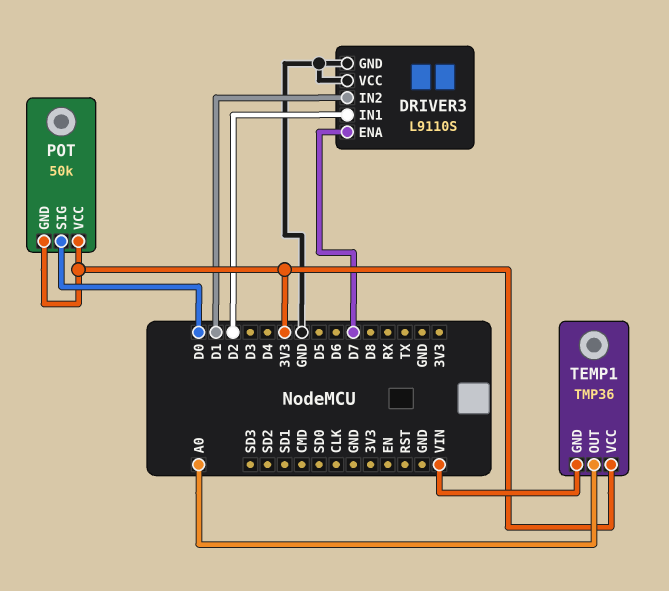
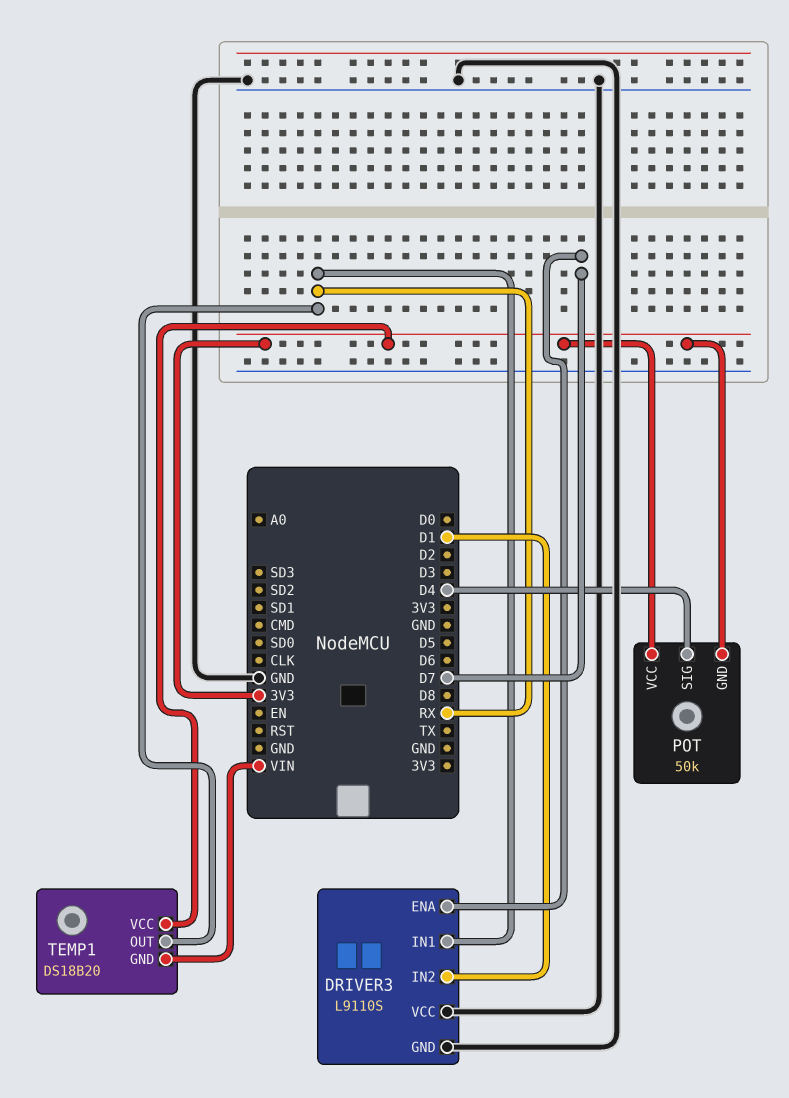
DRIVER3 pin IN1: D2 -> RX
POT pin SIG: D0 -> D4
TEMP1: TMP36 -> DS18B20
TEMP1 pin OUT: A0 -> RX

